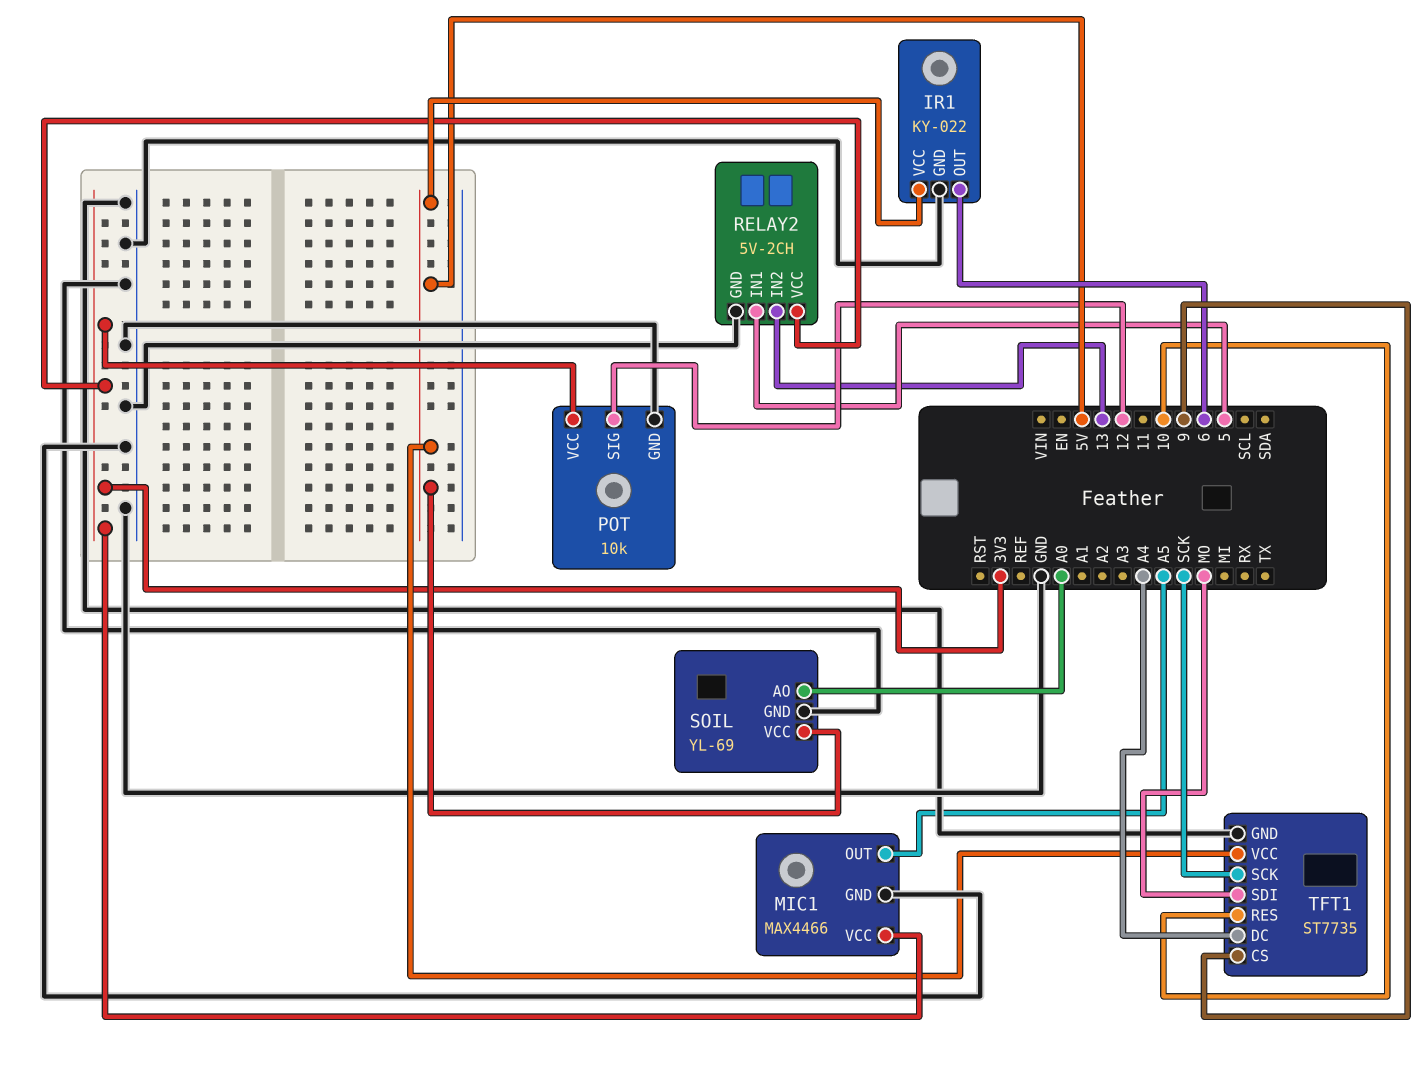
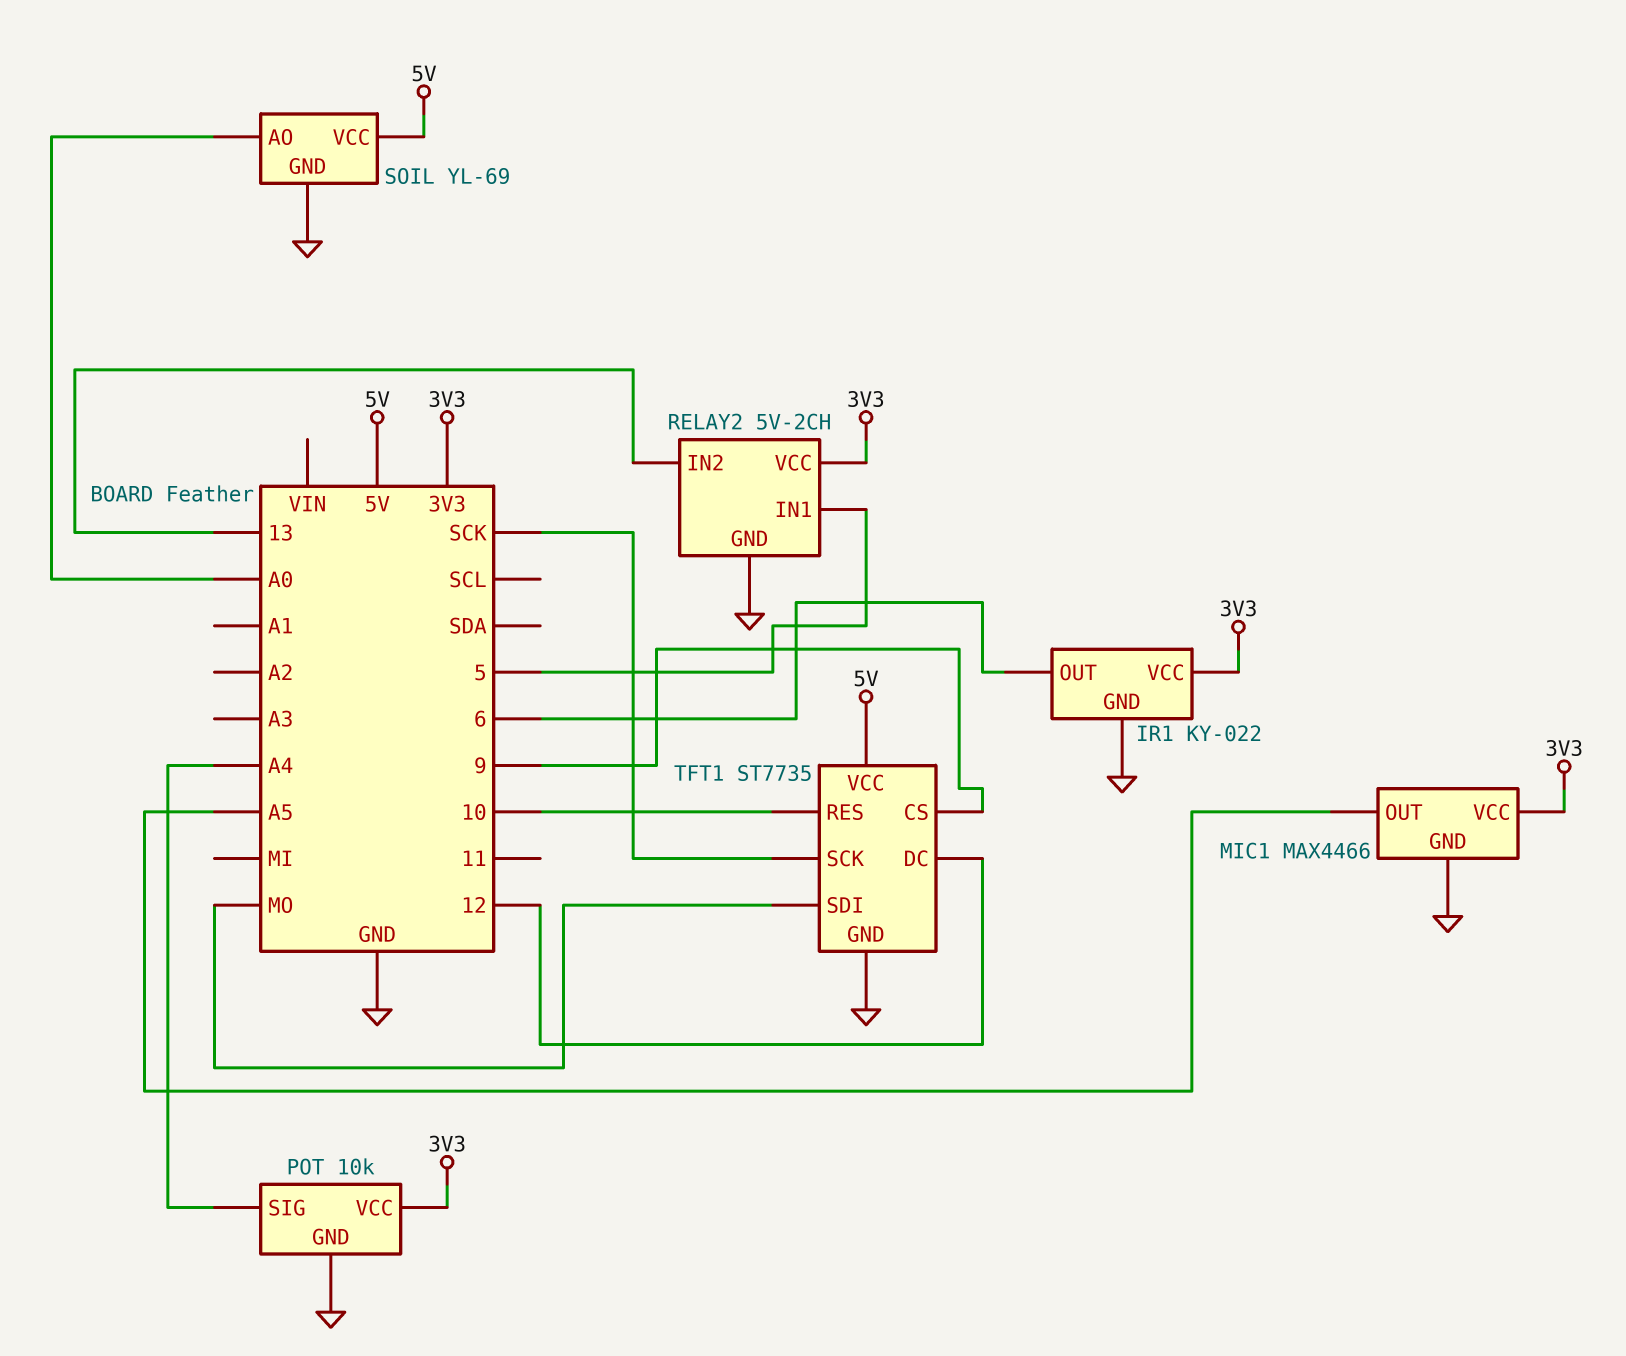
IR1 pin VCC: 5V -> 3V3
POT pin SIG: 12 -> A4
TFT1 pin DC: A4 -> 12

